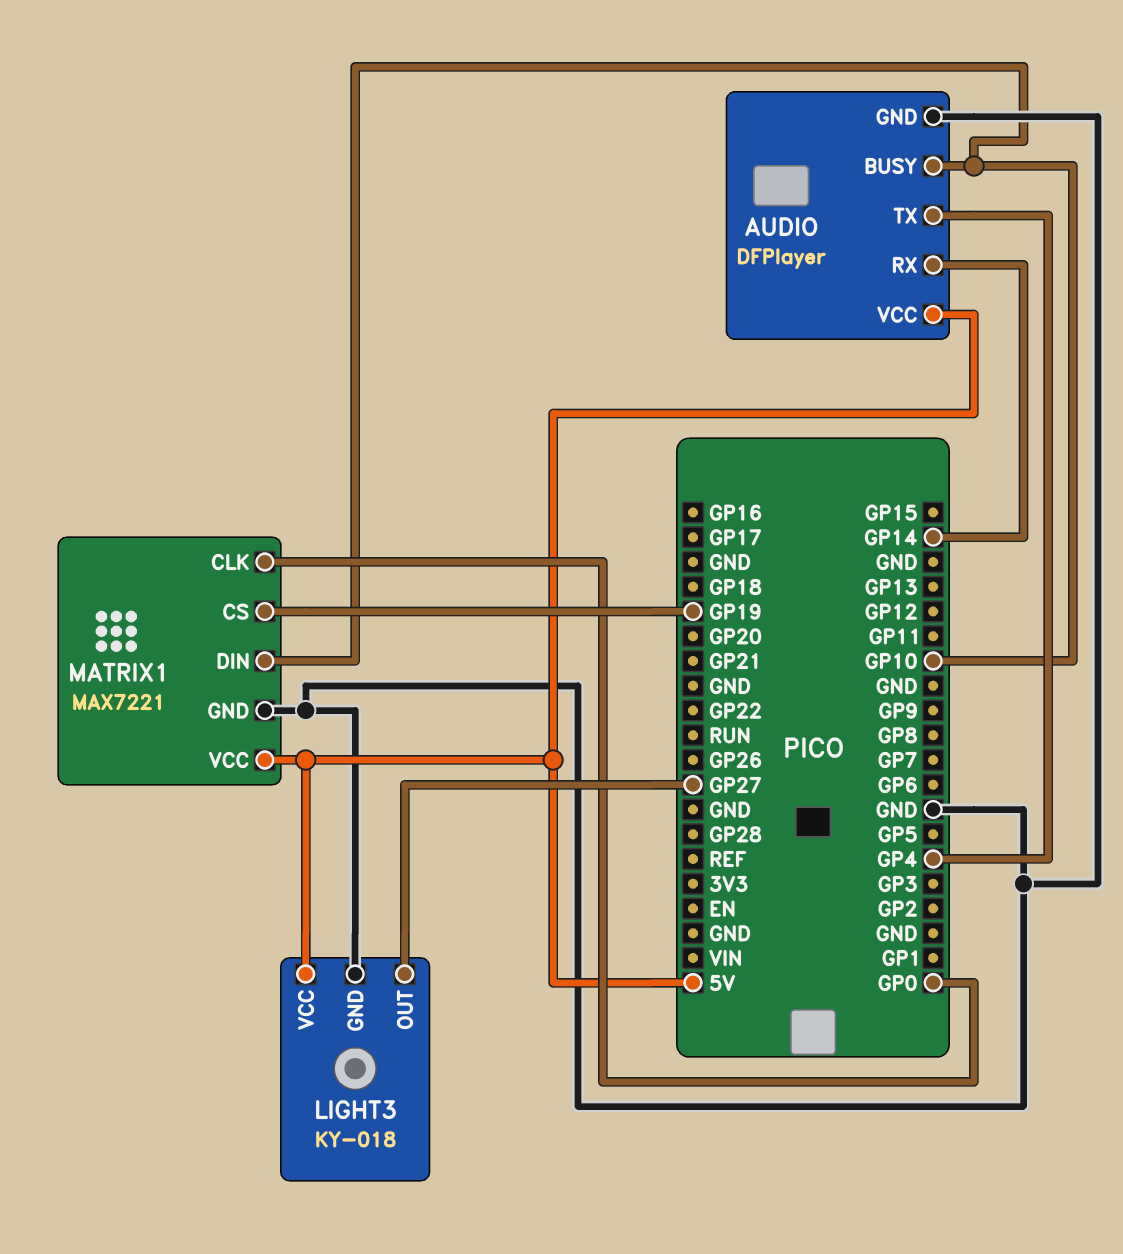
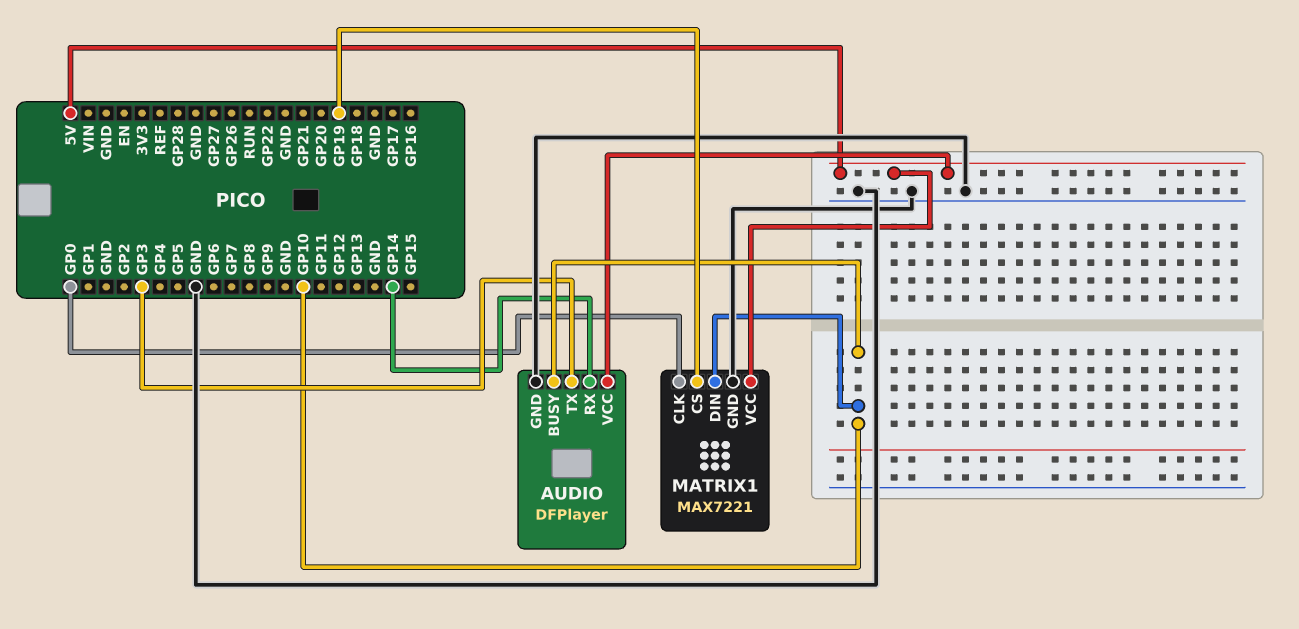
AUDIO pin TX: GP4 -> GP3
LIGHT3: KY-018 -> none
LIGHT3 pin GND: GND -> none
LIGHT3 pin OUT: GP27 -> none
LIGHT3 pin VCC: 5V -> none

